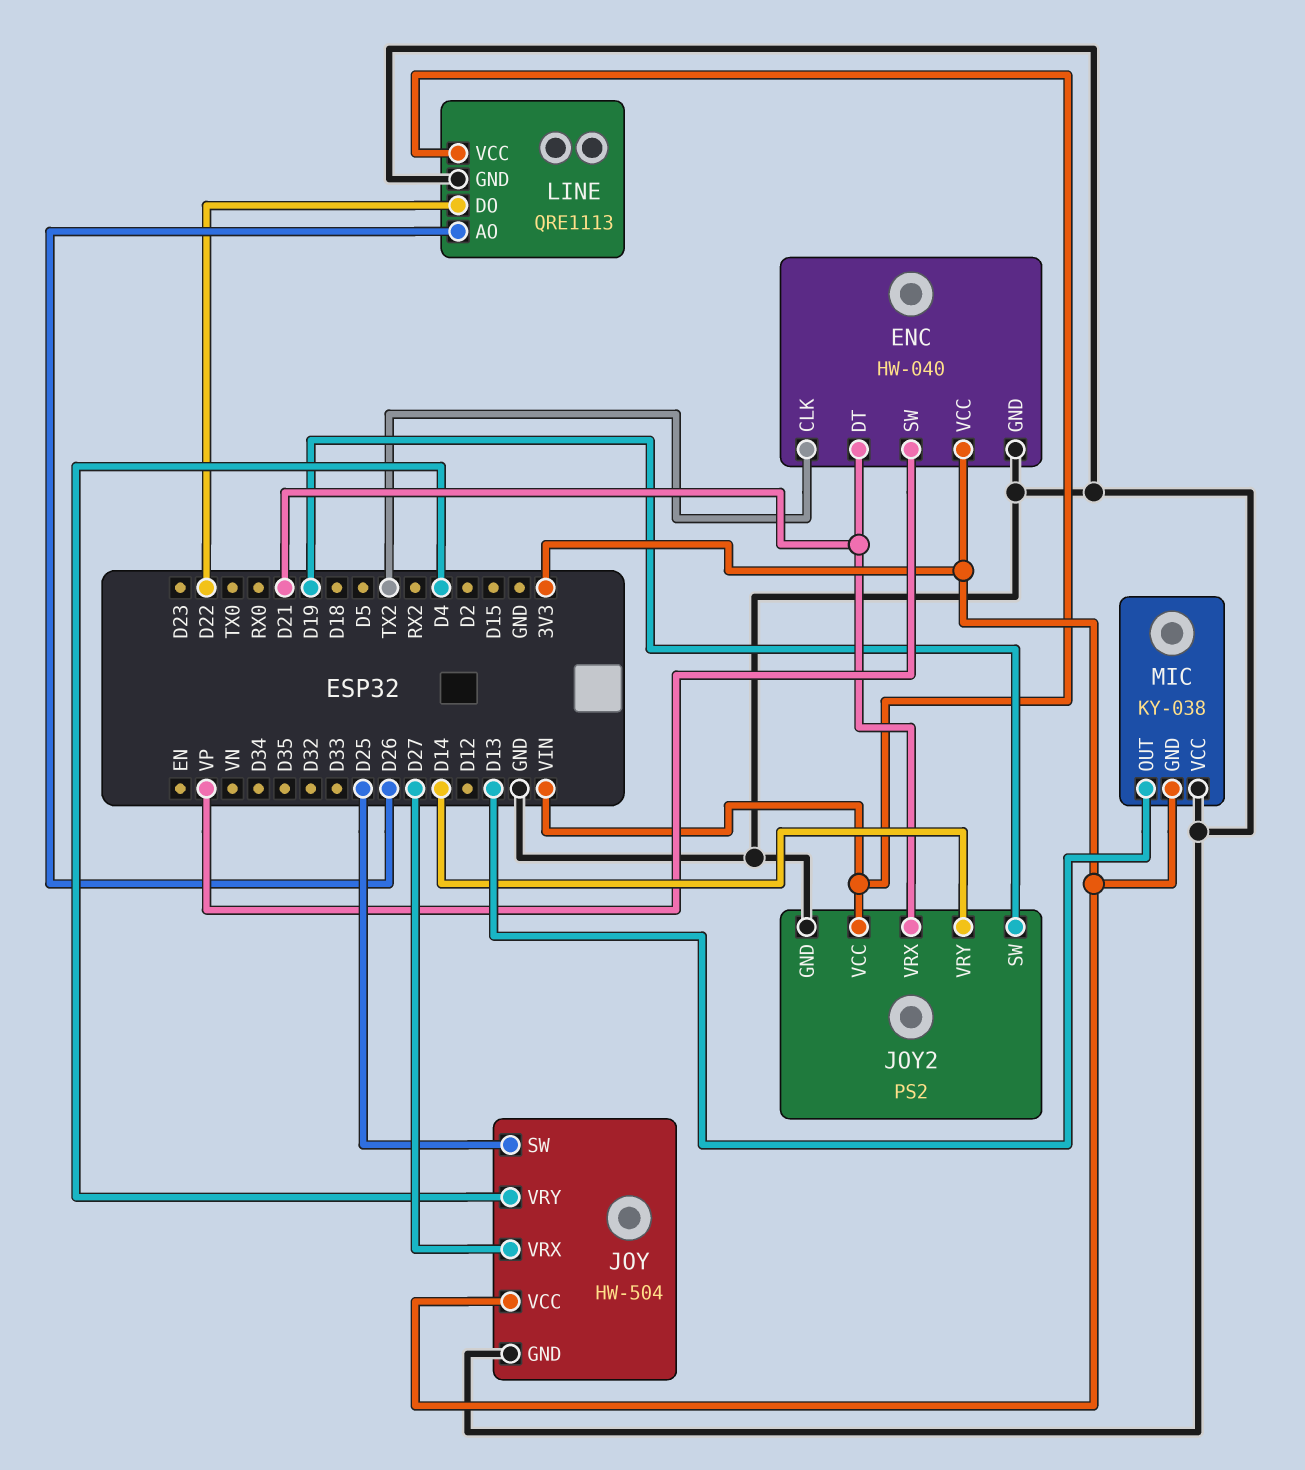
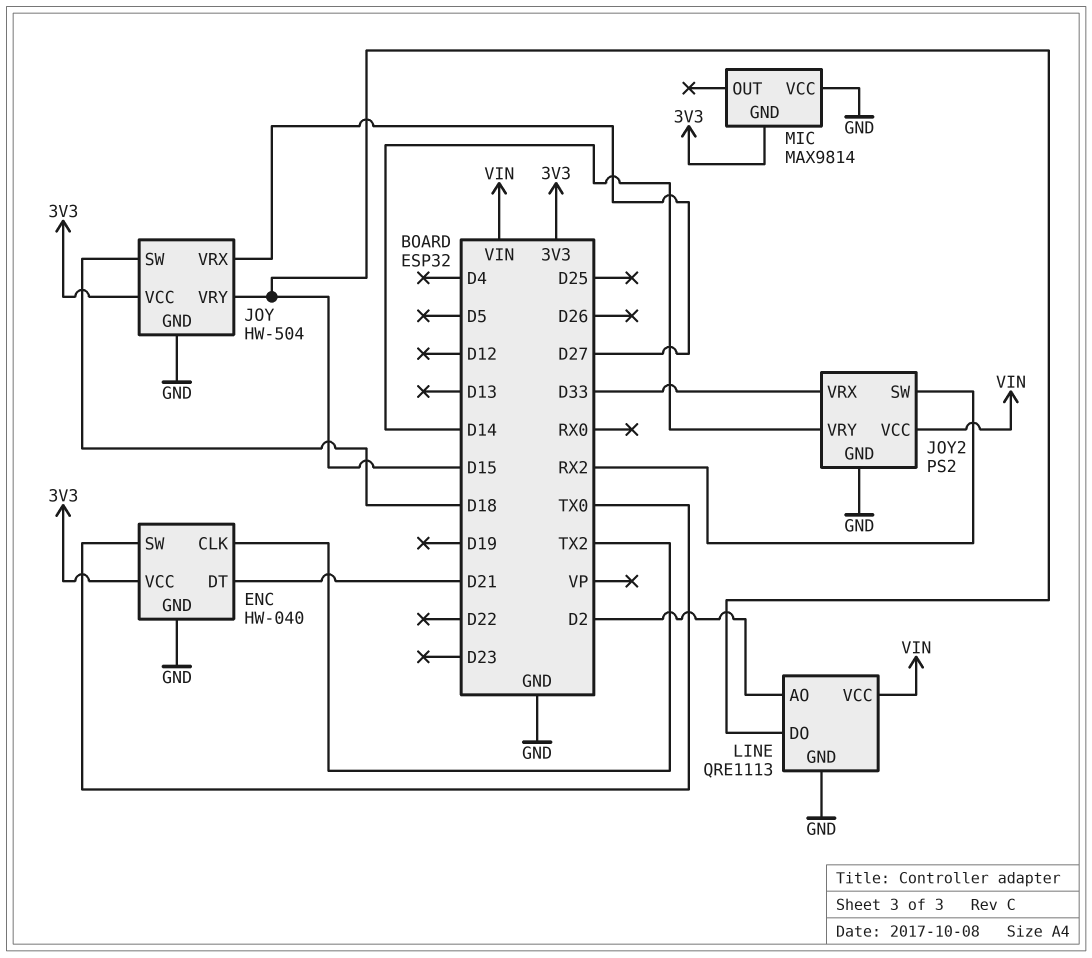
ENC pin SW: VP -> TX0
JOY pin SW: D25 -> D18
JOY pin VRY: D4 -> D15
JOY2 pin SW: D19 -> RX2
JOY2 pin VRX: D21 -> D33
LINE pin AO: D26 -> D2
LINE pin DO: D22 -> D15
MIC: KY-038 -> MAX9814
MIC pin OUT: D13 -> none

